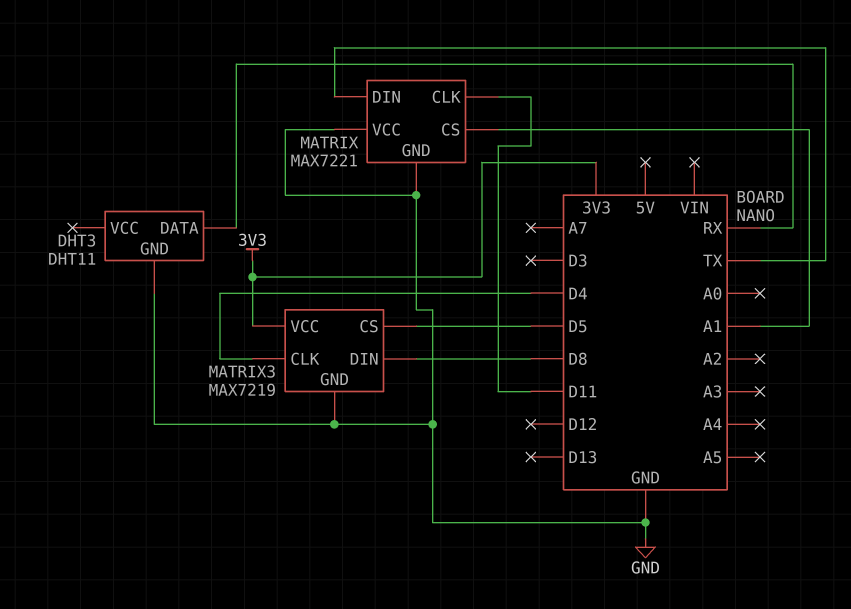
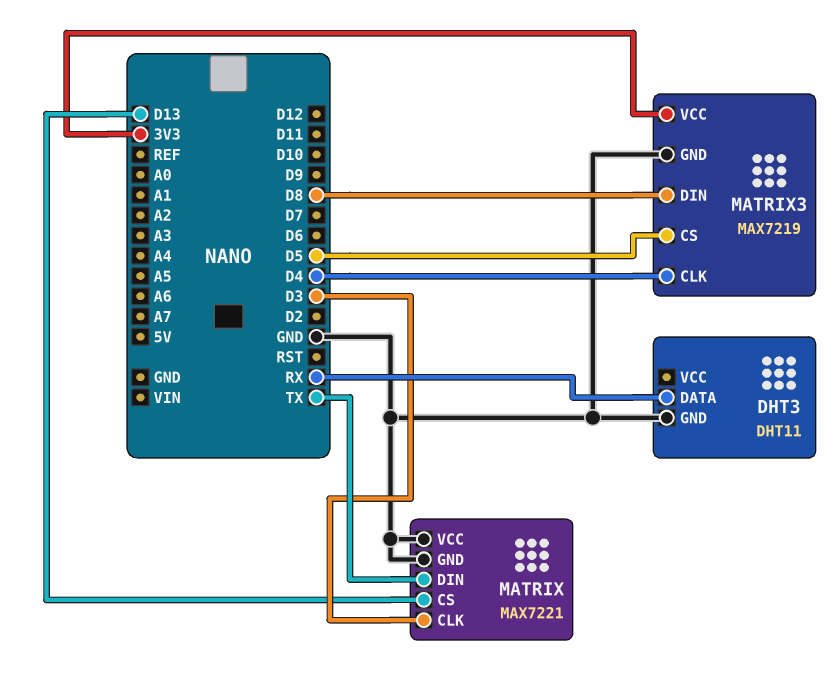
MATRIX pin CLK: D11 -> D3
MATRIX pin CS: A1 -> D13

